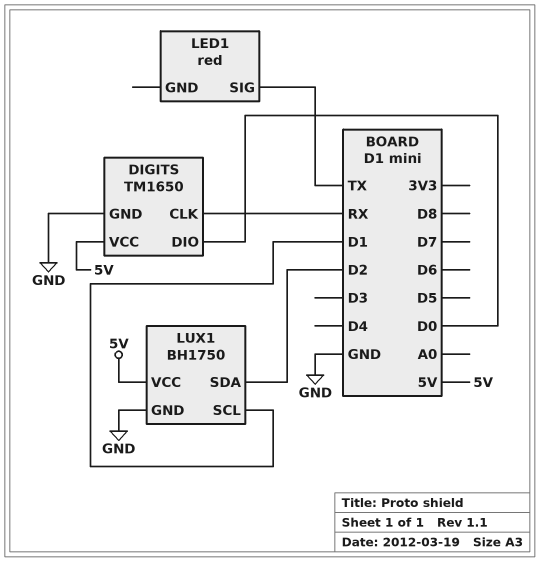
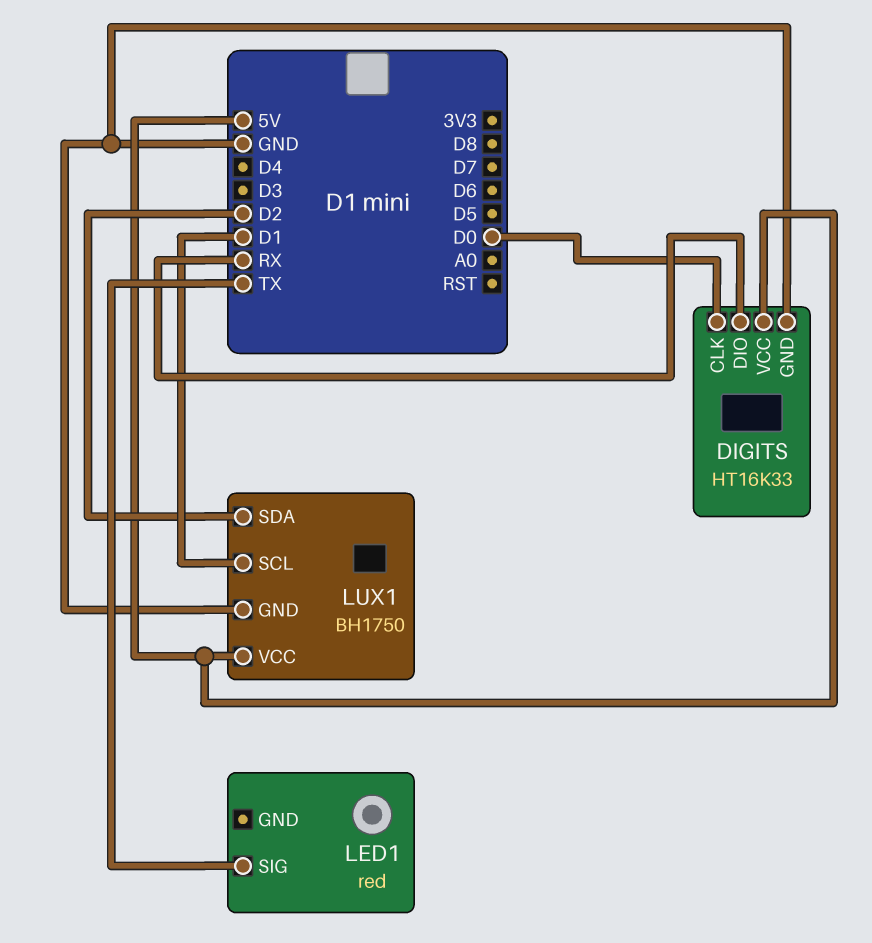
DIGITS: TM1650 -> HT16K33
DIGITS pin CLK: RX -> D0
DIGITS pin DIO: D0 -> RX

